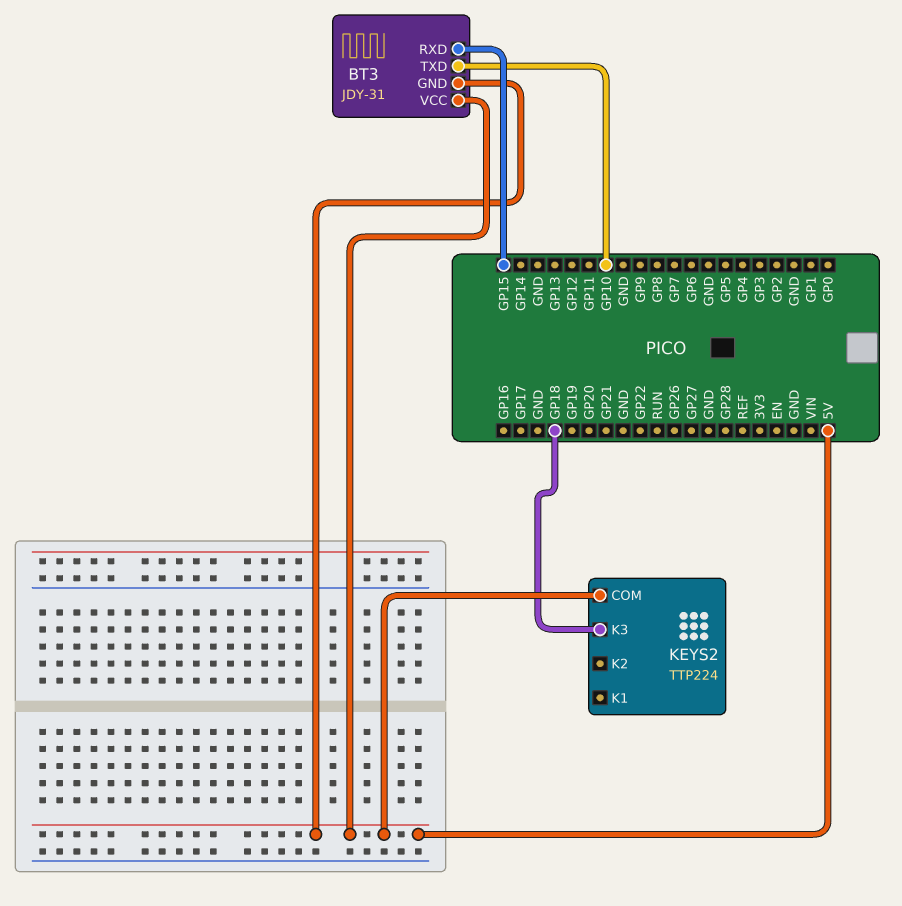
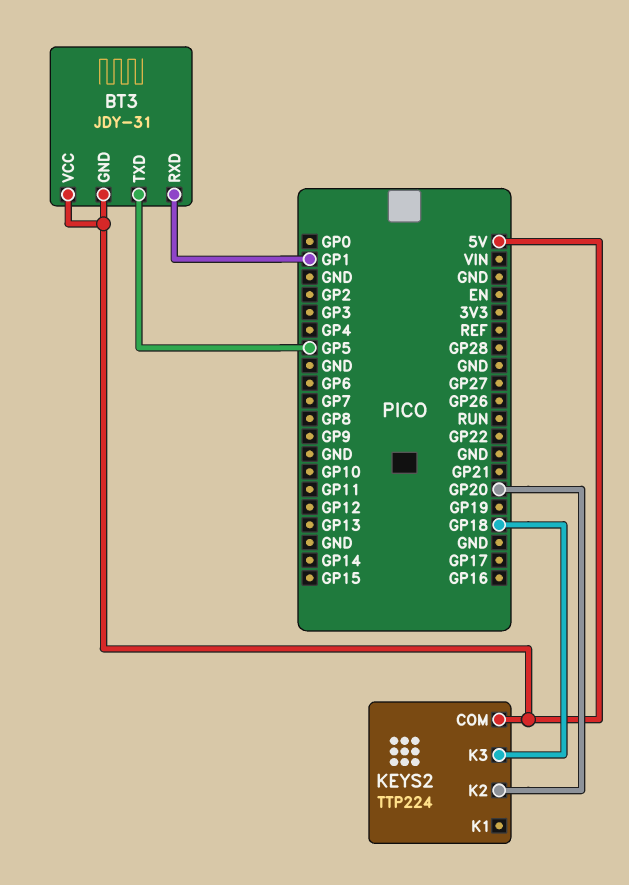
BT3 pin RXD: GP15 -> GP1
BT3 pin TXD: GP10 -> GP5
KEYS2 pin K2: none -> GP20

